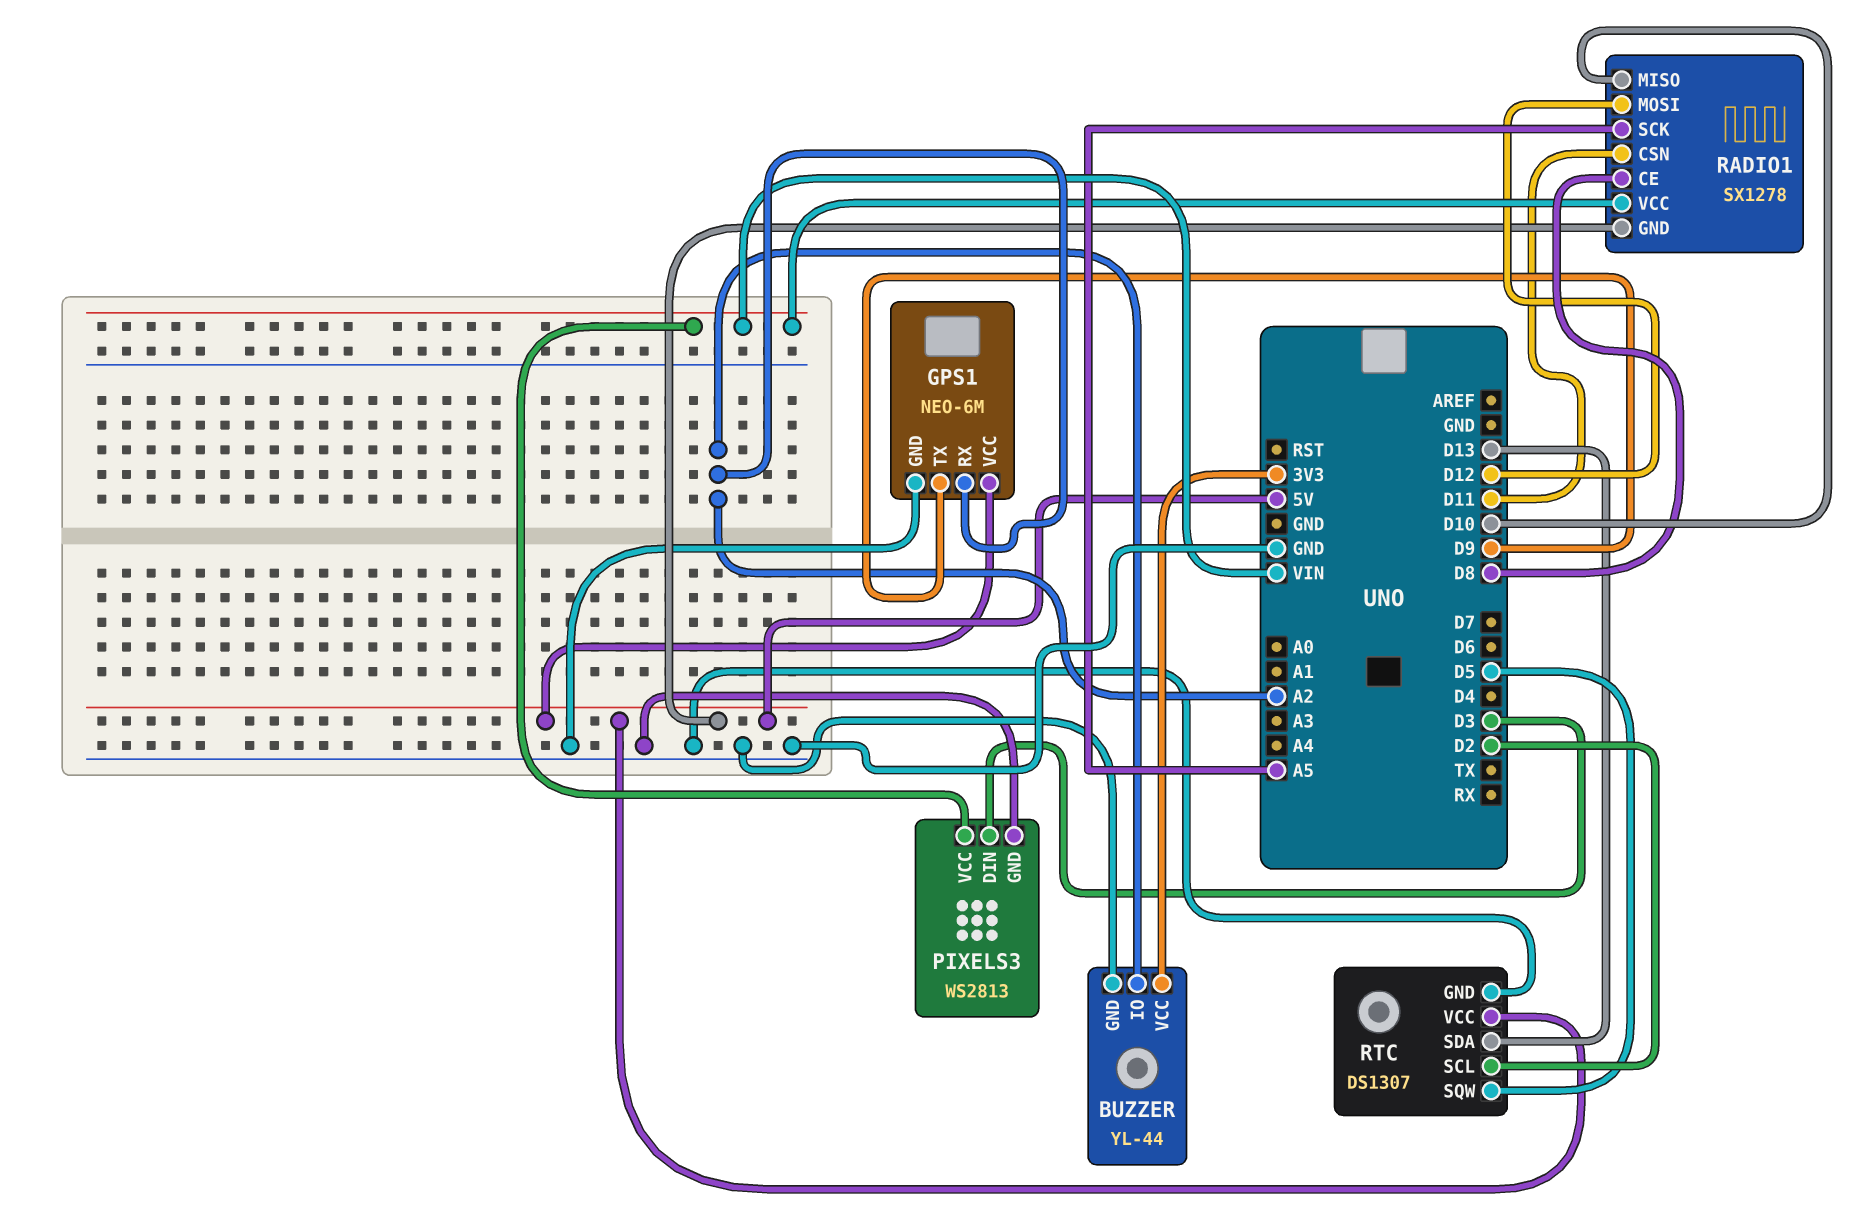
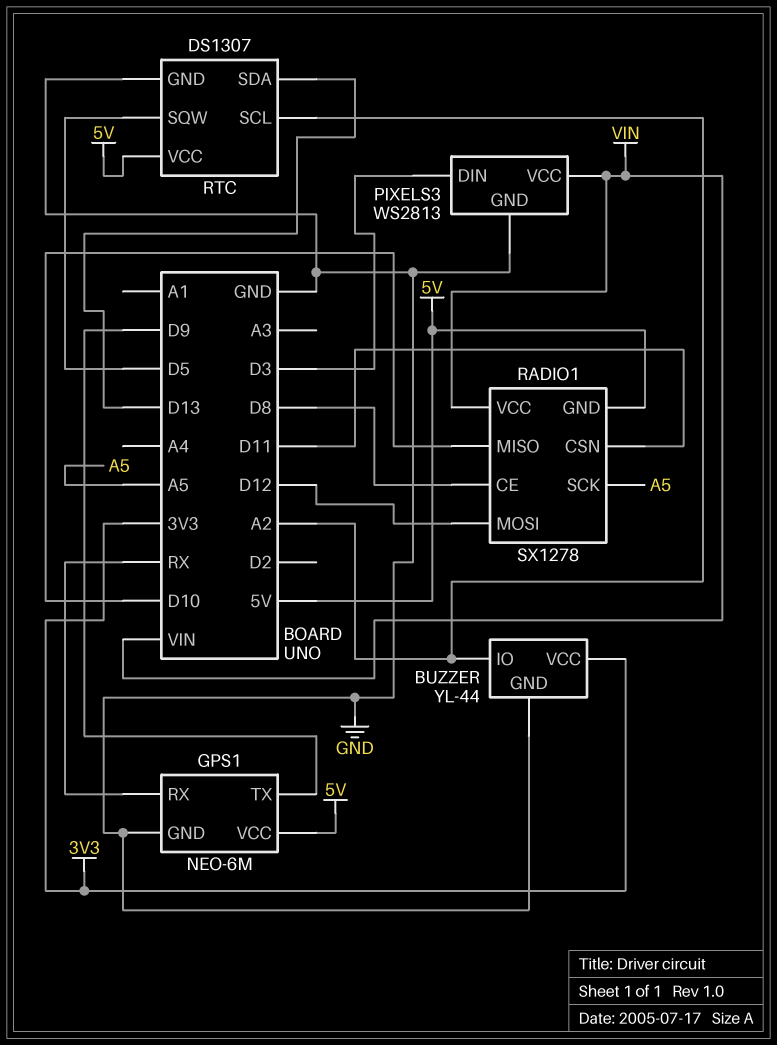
GPS1 pin RX: A2 -> RX
RTC pin SCL: D2 -> A2

